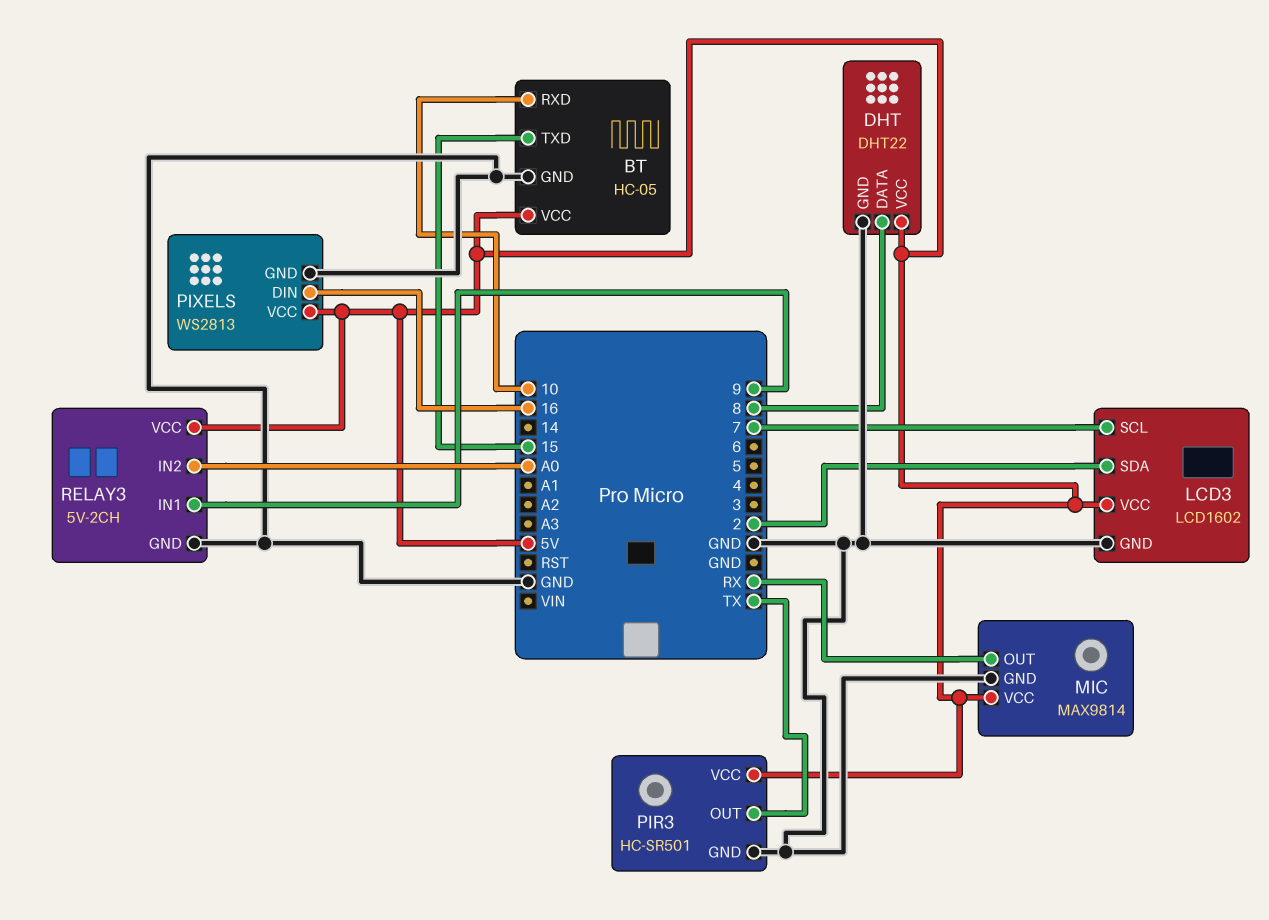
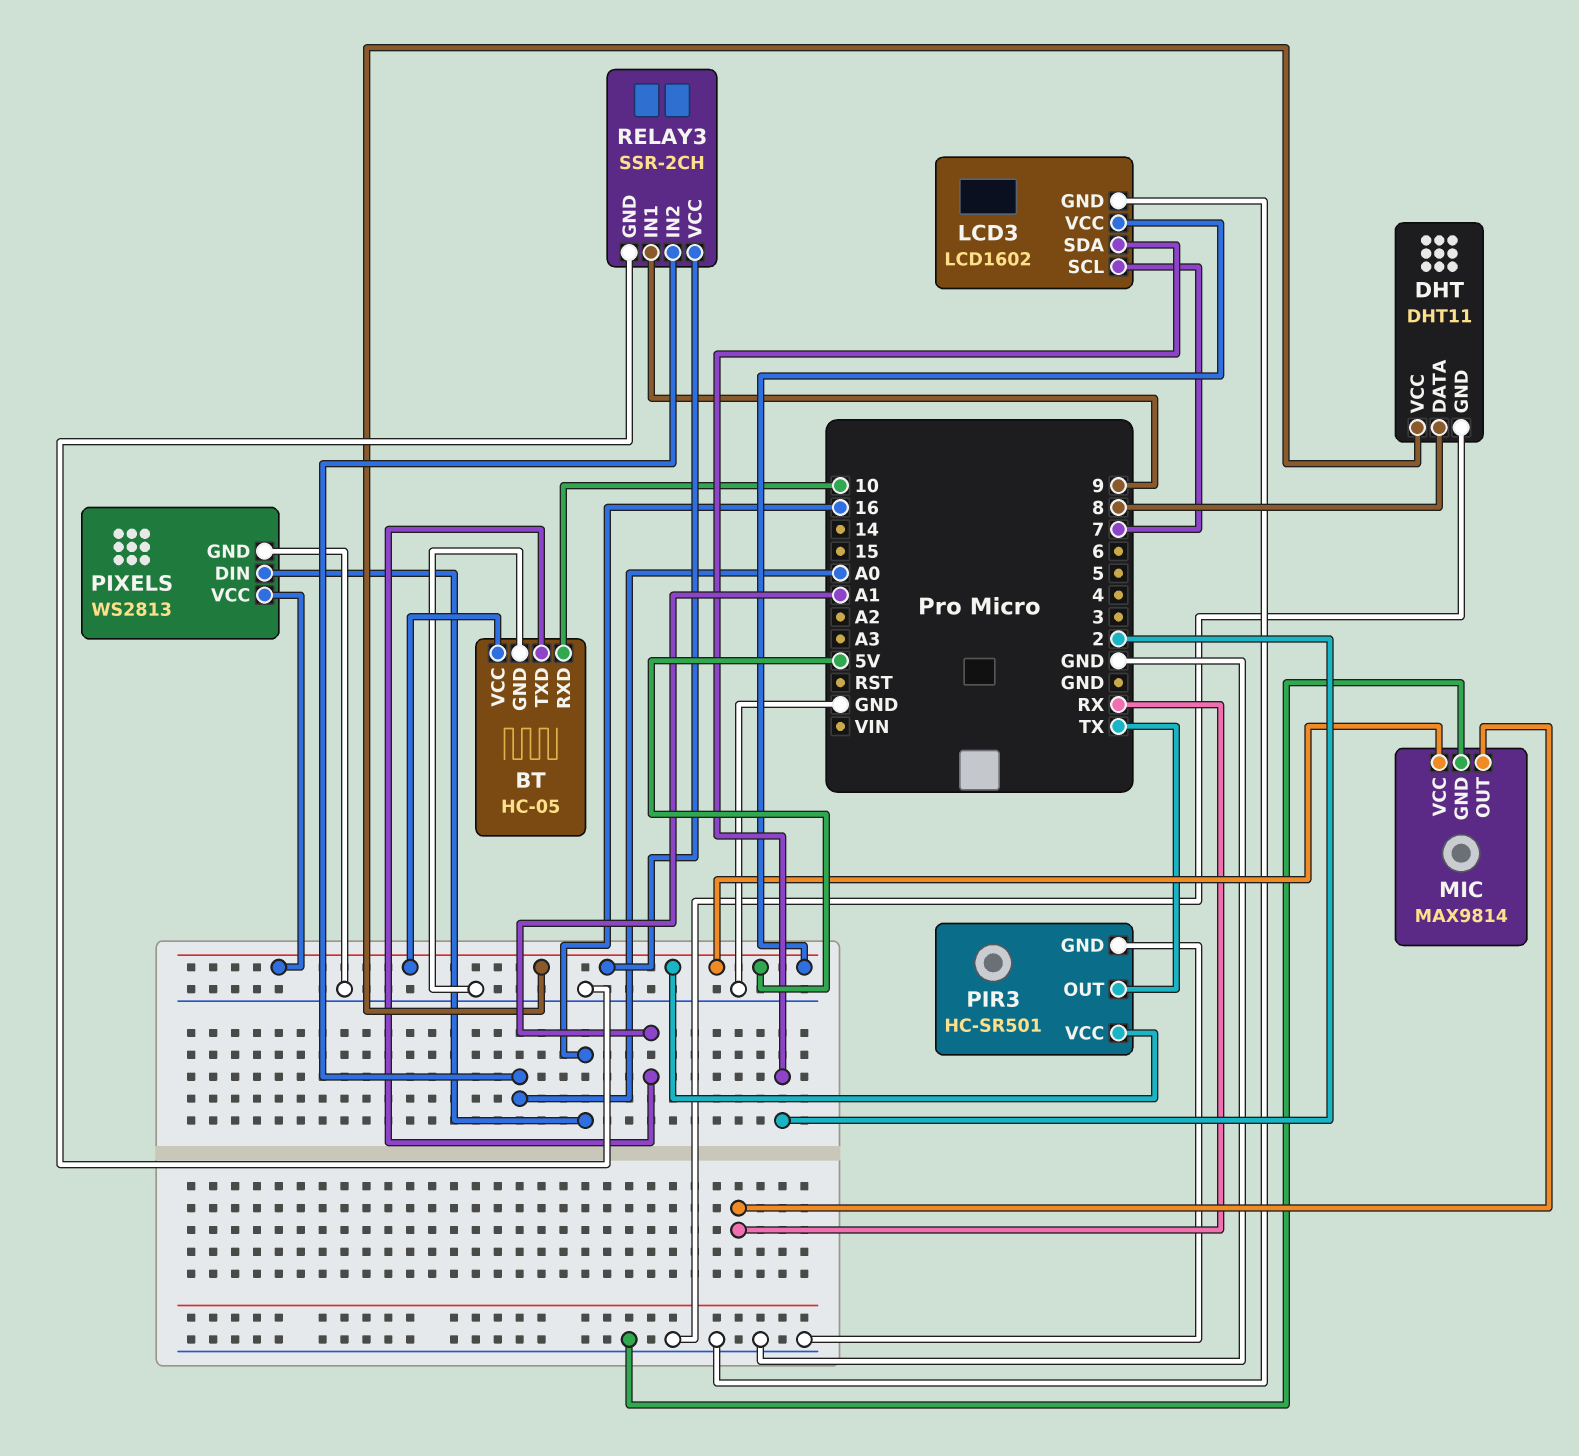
BT pin TXD: 15 -> A1
DHT: DHT22 -> DHT11
RELAY3: 5V-2CH -> SSR-2CH

